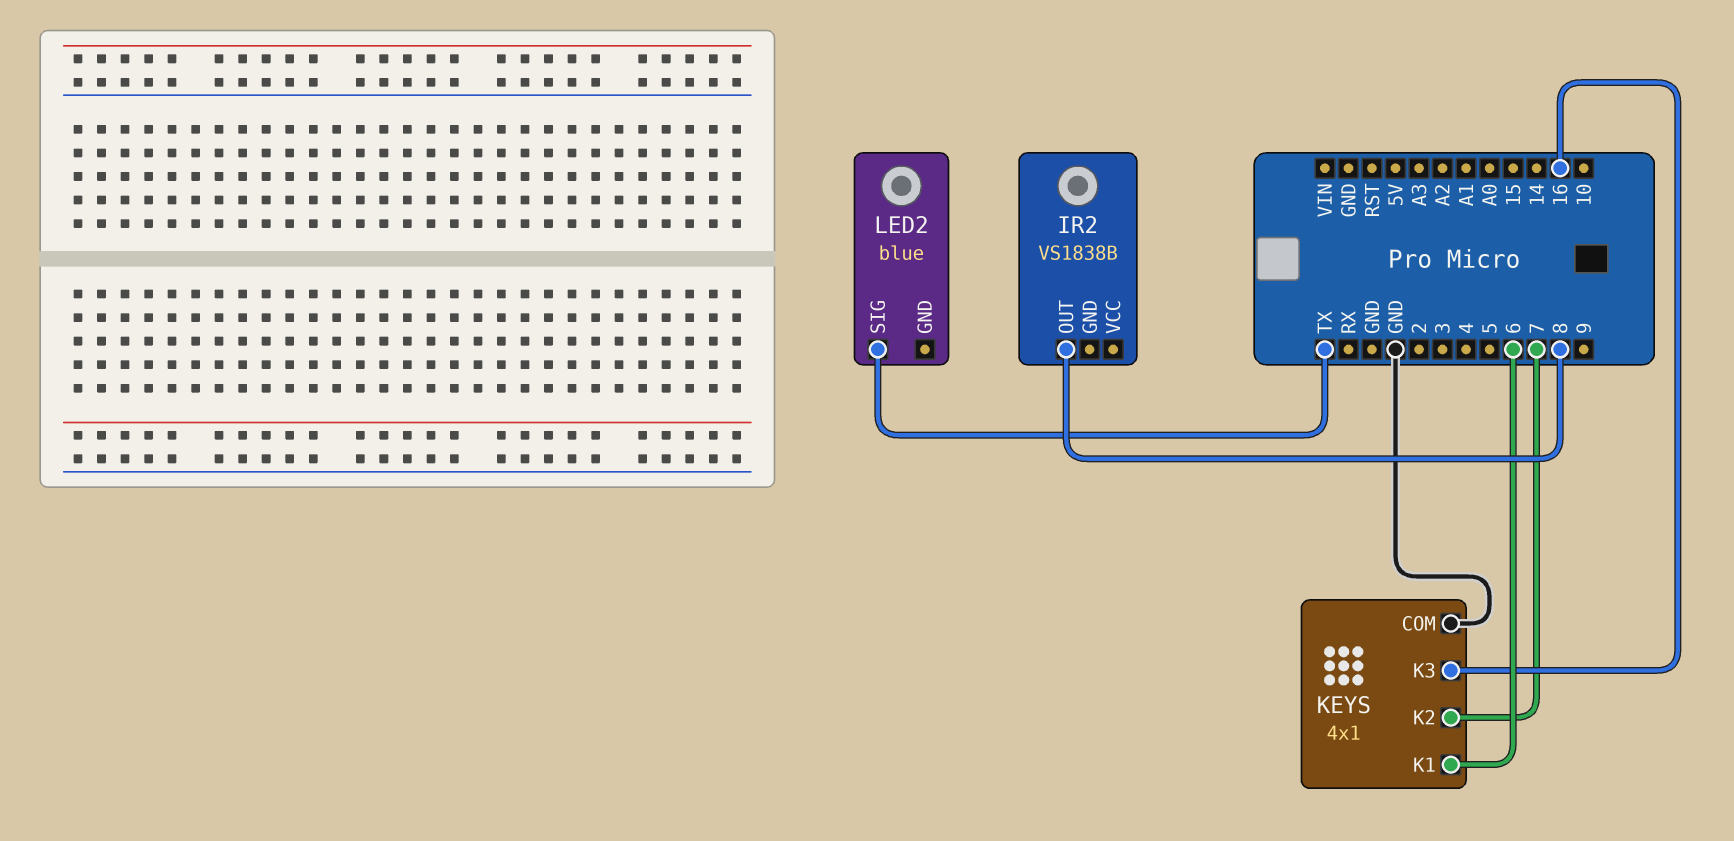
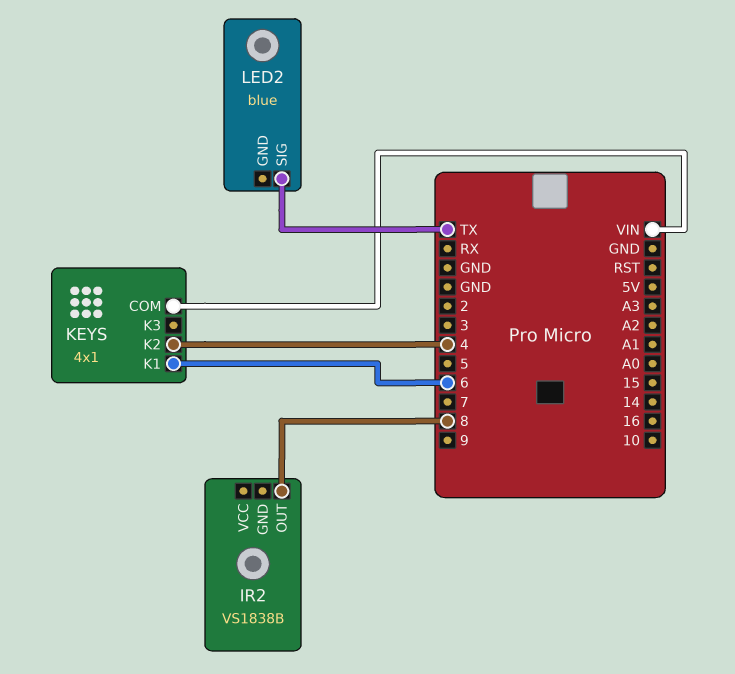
KEYS pin COM: GND -> VIN
KEYS pin K2: 7 -> 4
KEYS pin K3: 16 -> none

